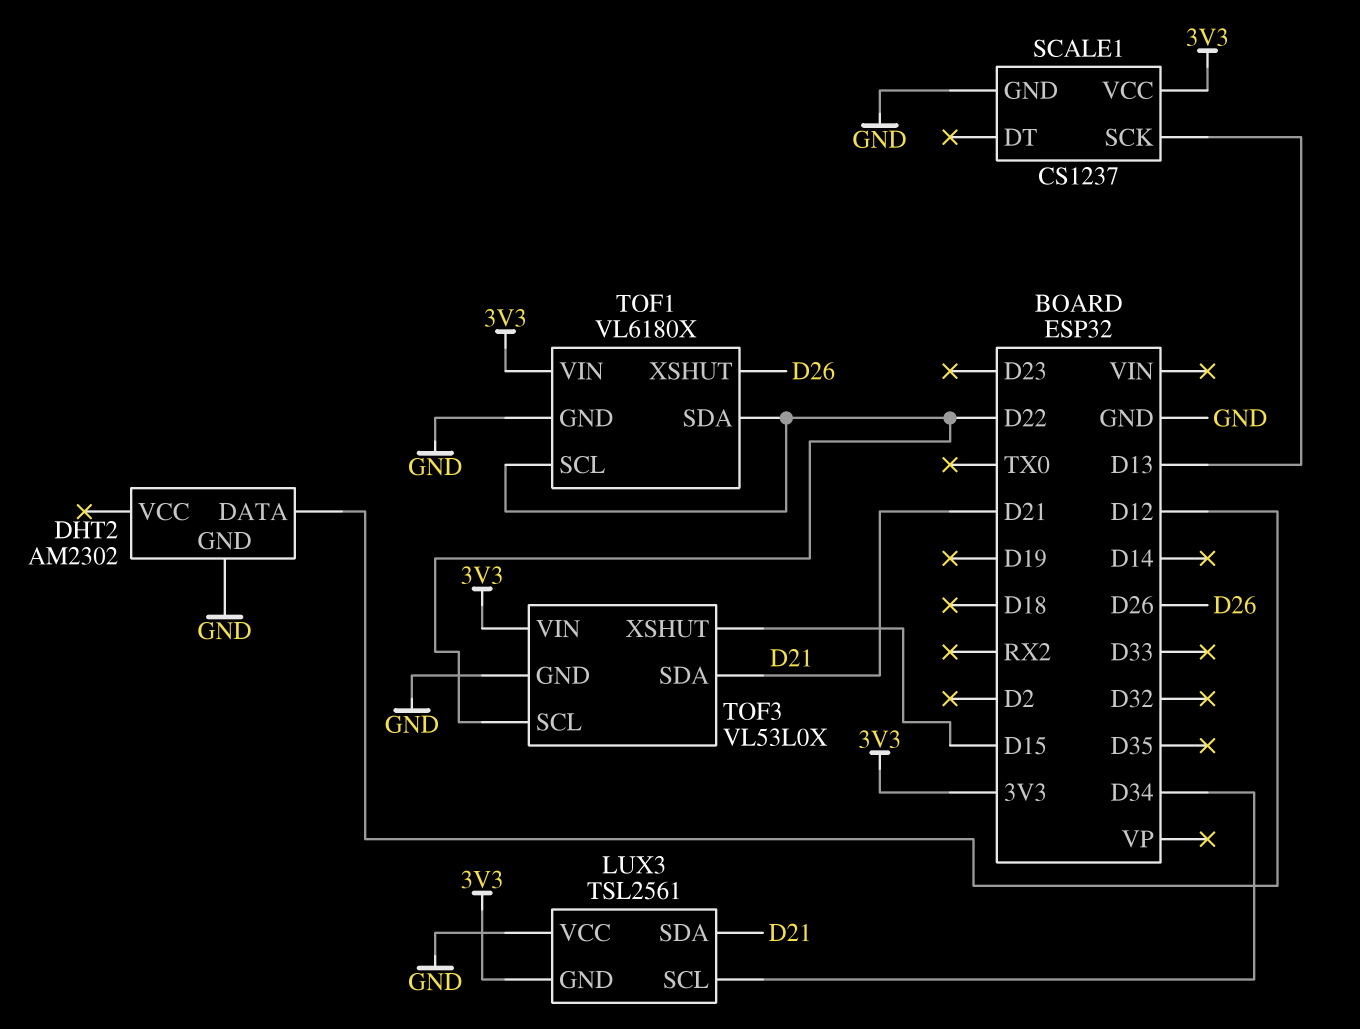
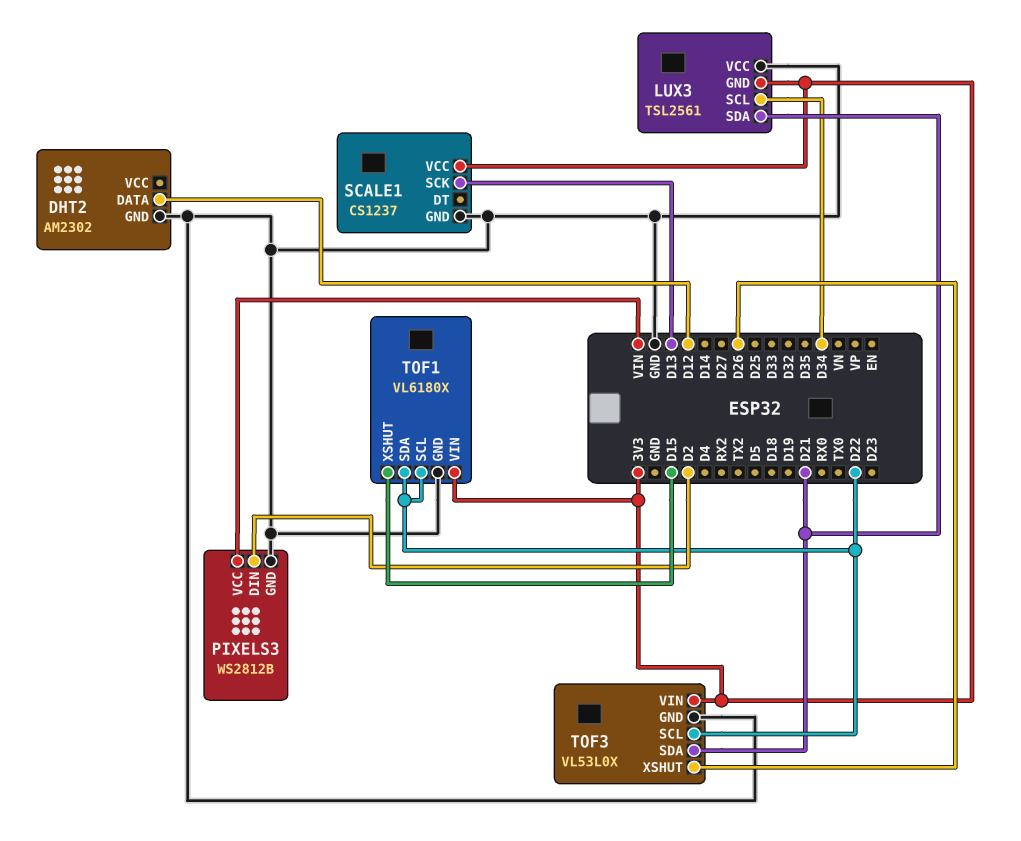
PIXELS3: none -> WS2812B
PIXELS3 pin DIN: none -> D2
PIXELS3 pin GND: none -> GND
PIXELS3 pin VCC: none -> VIN
TOF1 pin XSHUT: D26 -> D15
TOF3 pin XSHUT: D15 -> D26

